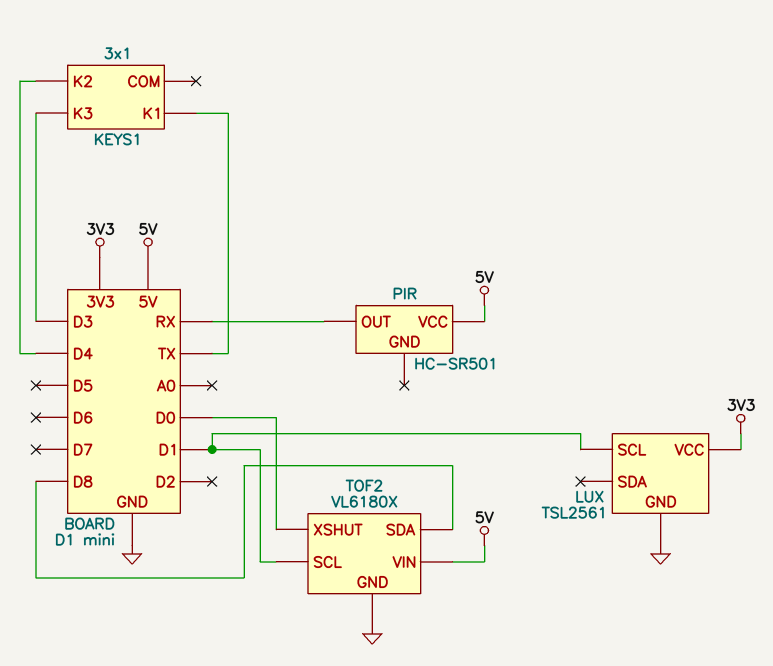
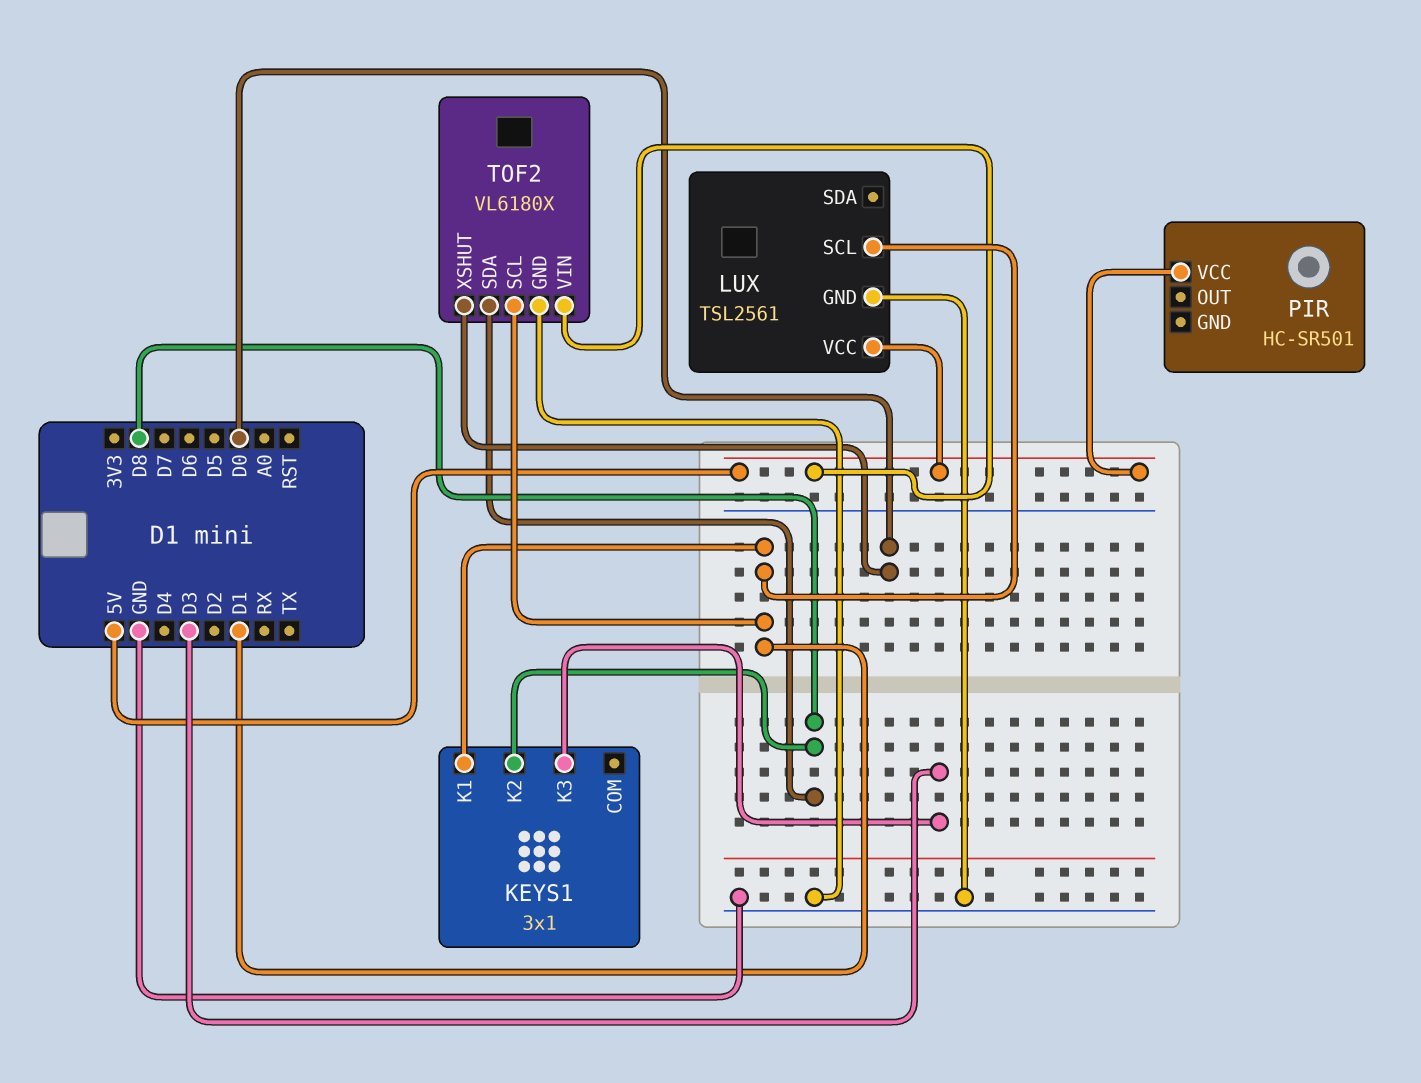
KEYS1 pin K1: TX -> D1
KEYS1 pin K2: D4 -> D8
LUX pin VCC: 3V3 -> 5V
PIR pin OUT: RX -> none

